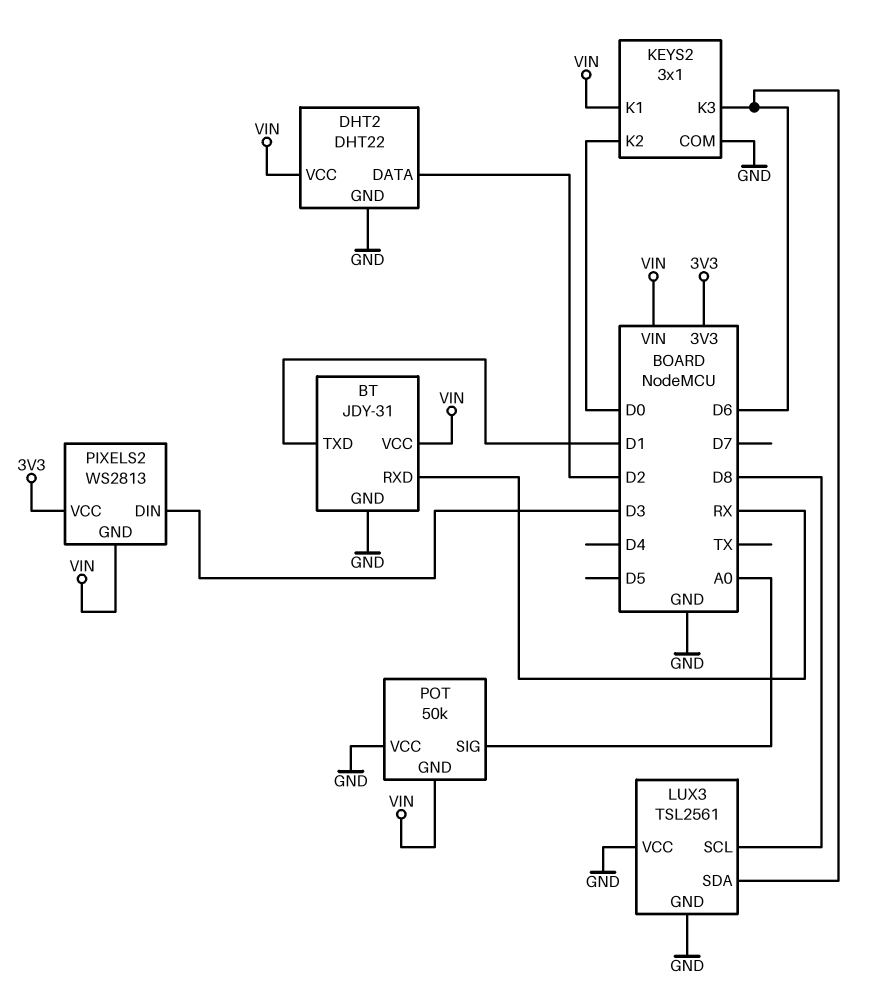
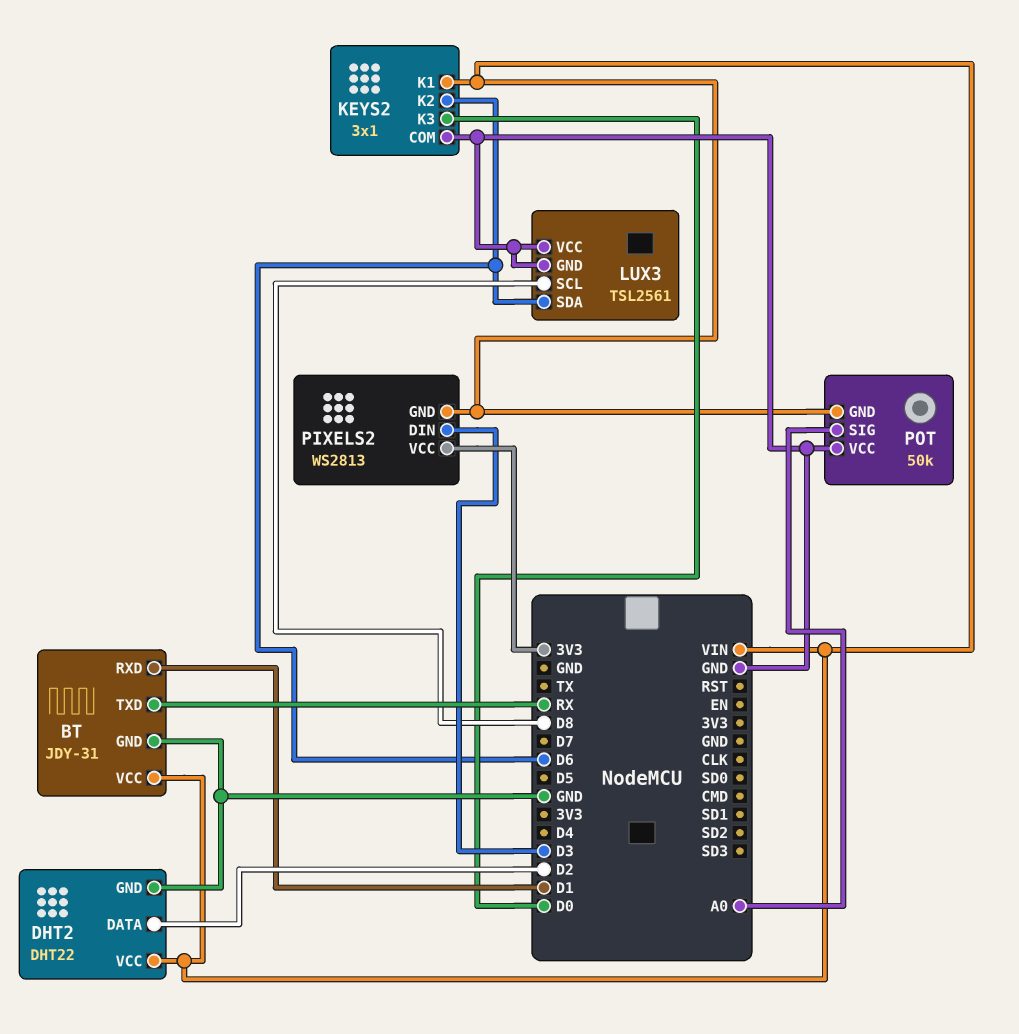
BT pin RXD: RX -> D1
BT pin TXD: D1 -> RX
KEYS2 pin K2: D0 -> D6
KEYS2 pin K3: D6 -> D0

